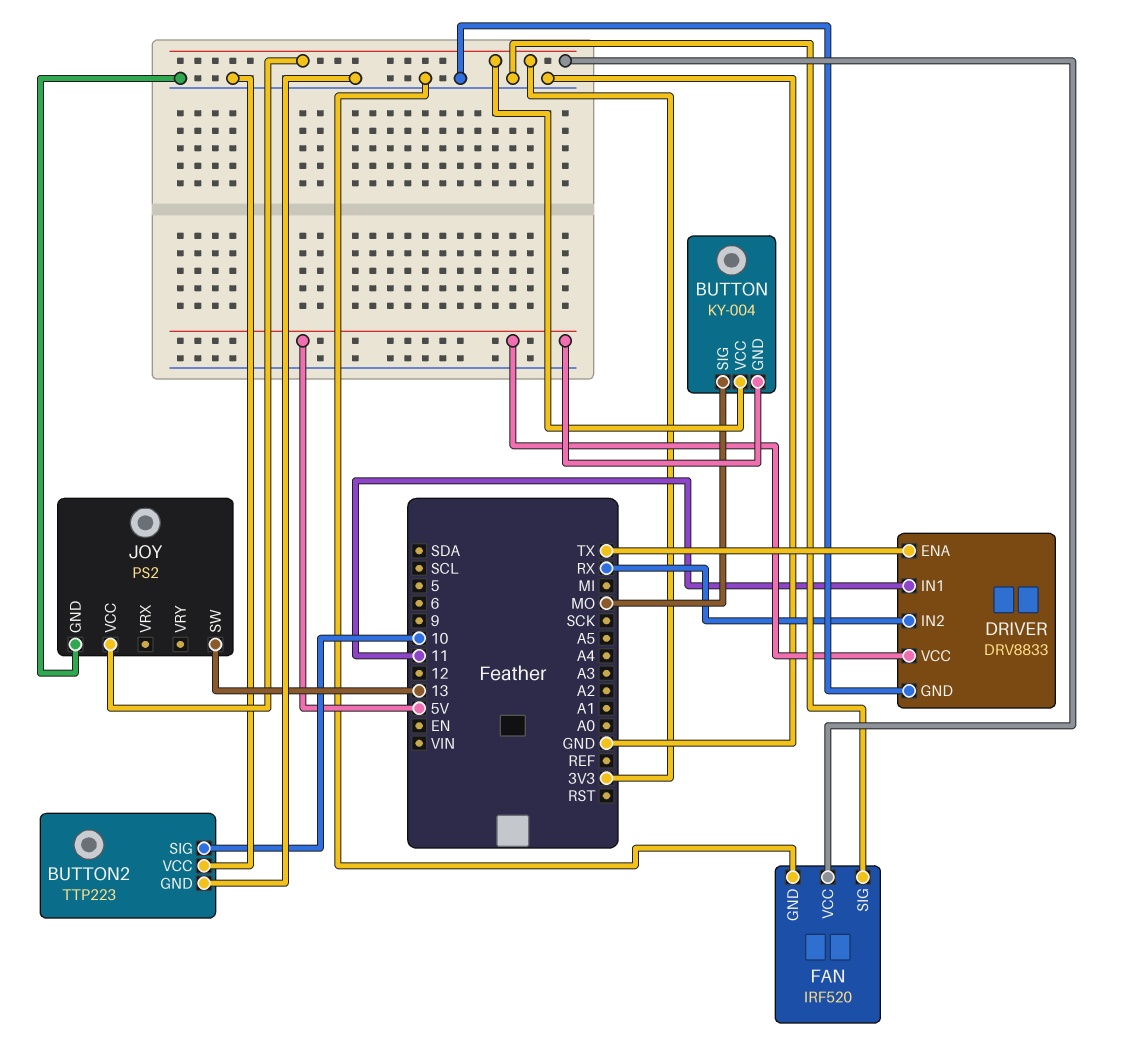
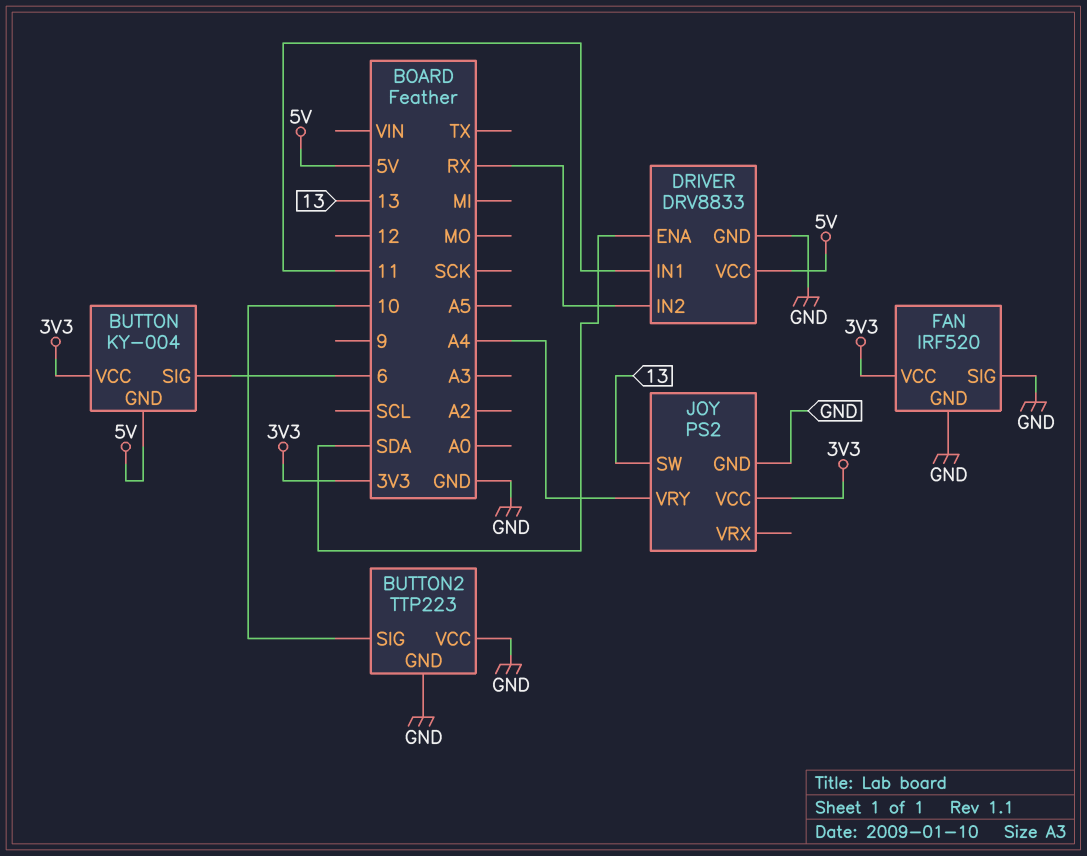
BUTTON pin SIG: MO -> 6
DRIVER pin ENA: TX -> SDA
JOY pin VRY: none -> A4

